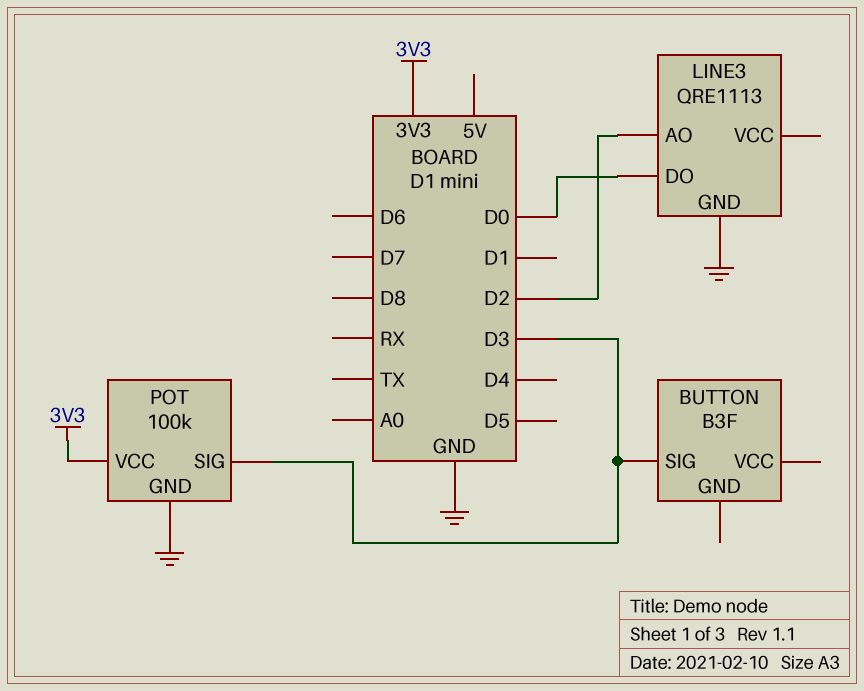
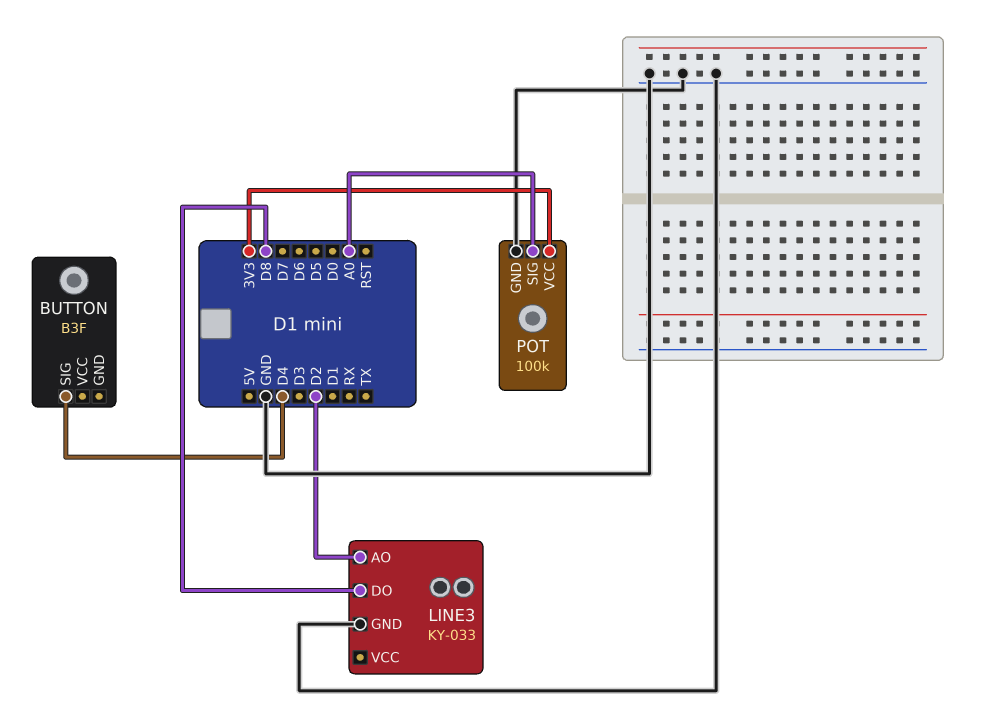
BUTTON pin SIG: D3 -> D4
LINE3: QRE1113 -> KY-033
LINE3 pin DO: D0 -> D8
POT pin SIG: D3 -> A0

